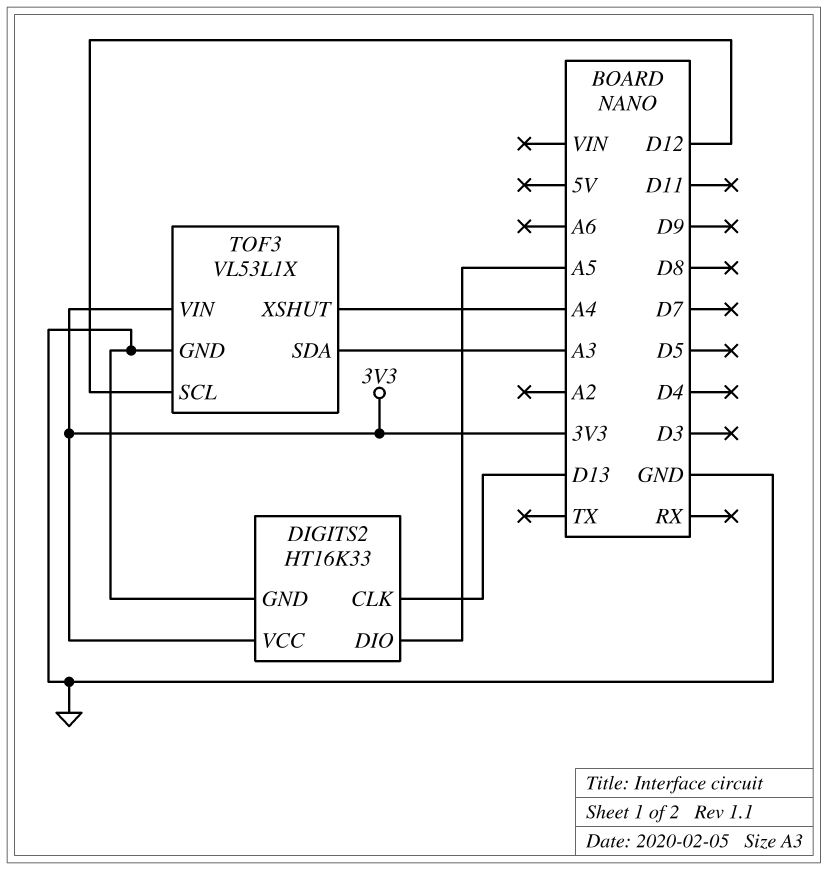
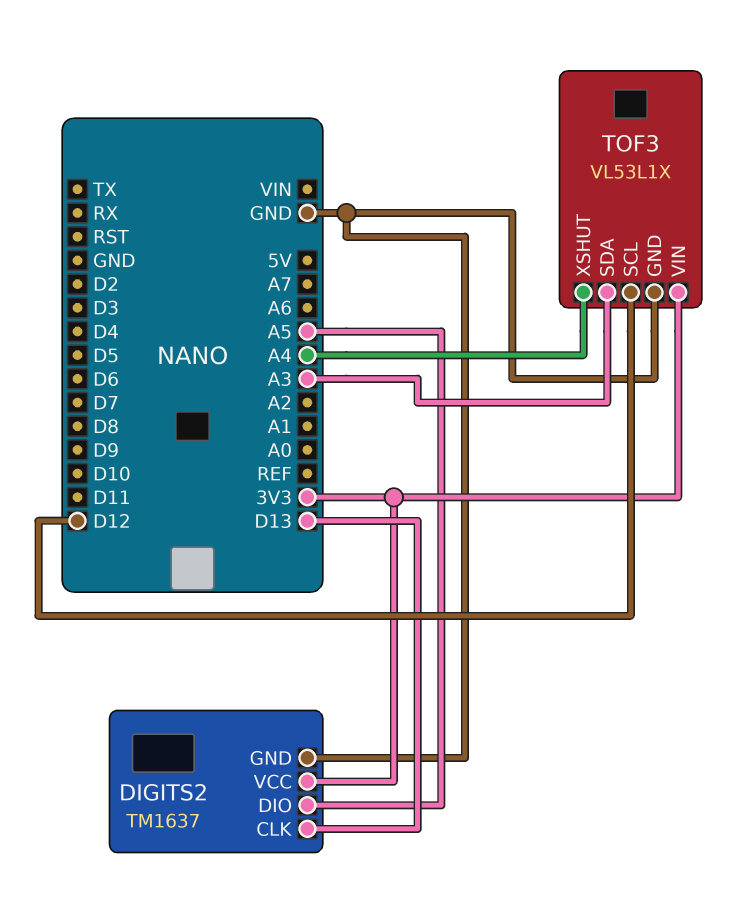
DIGITS2: HT16K33 -> TM1637

